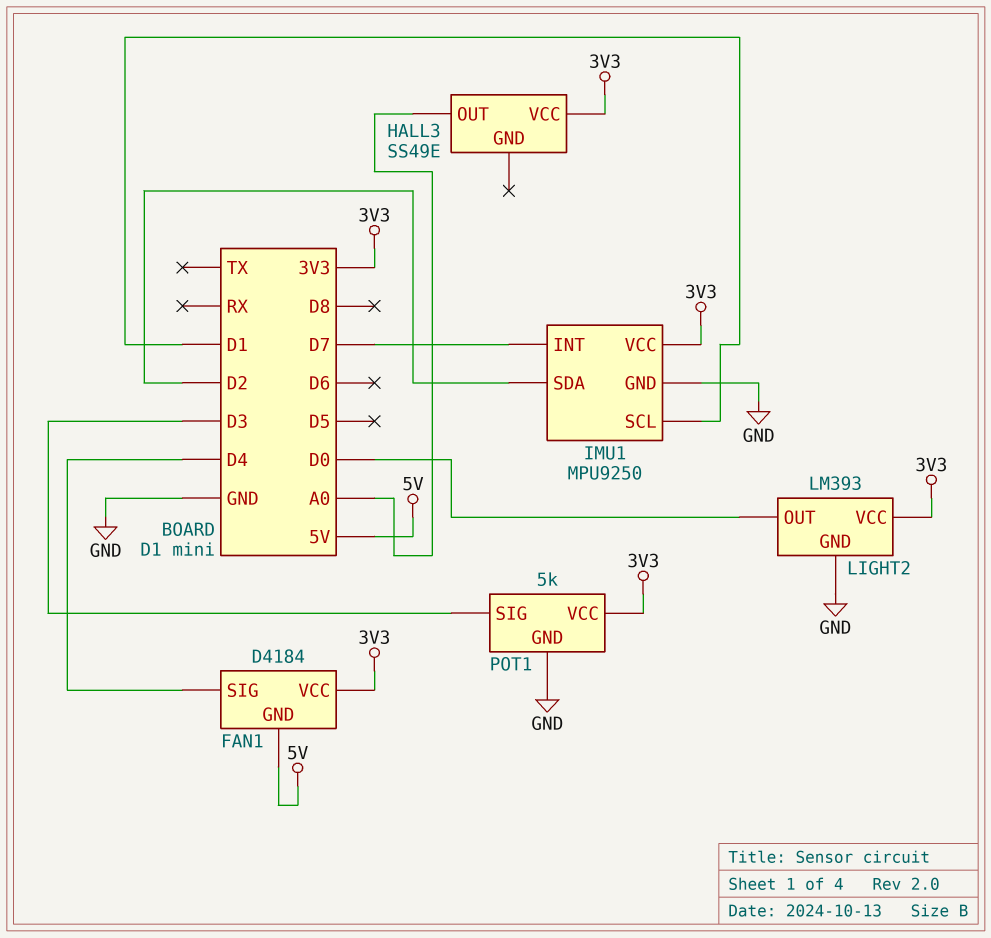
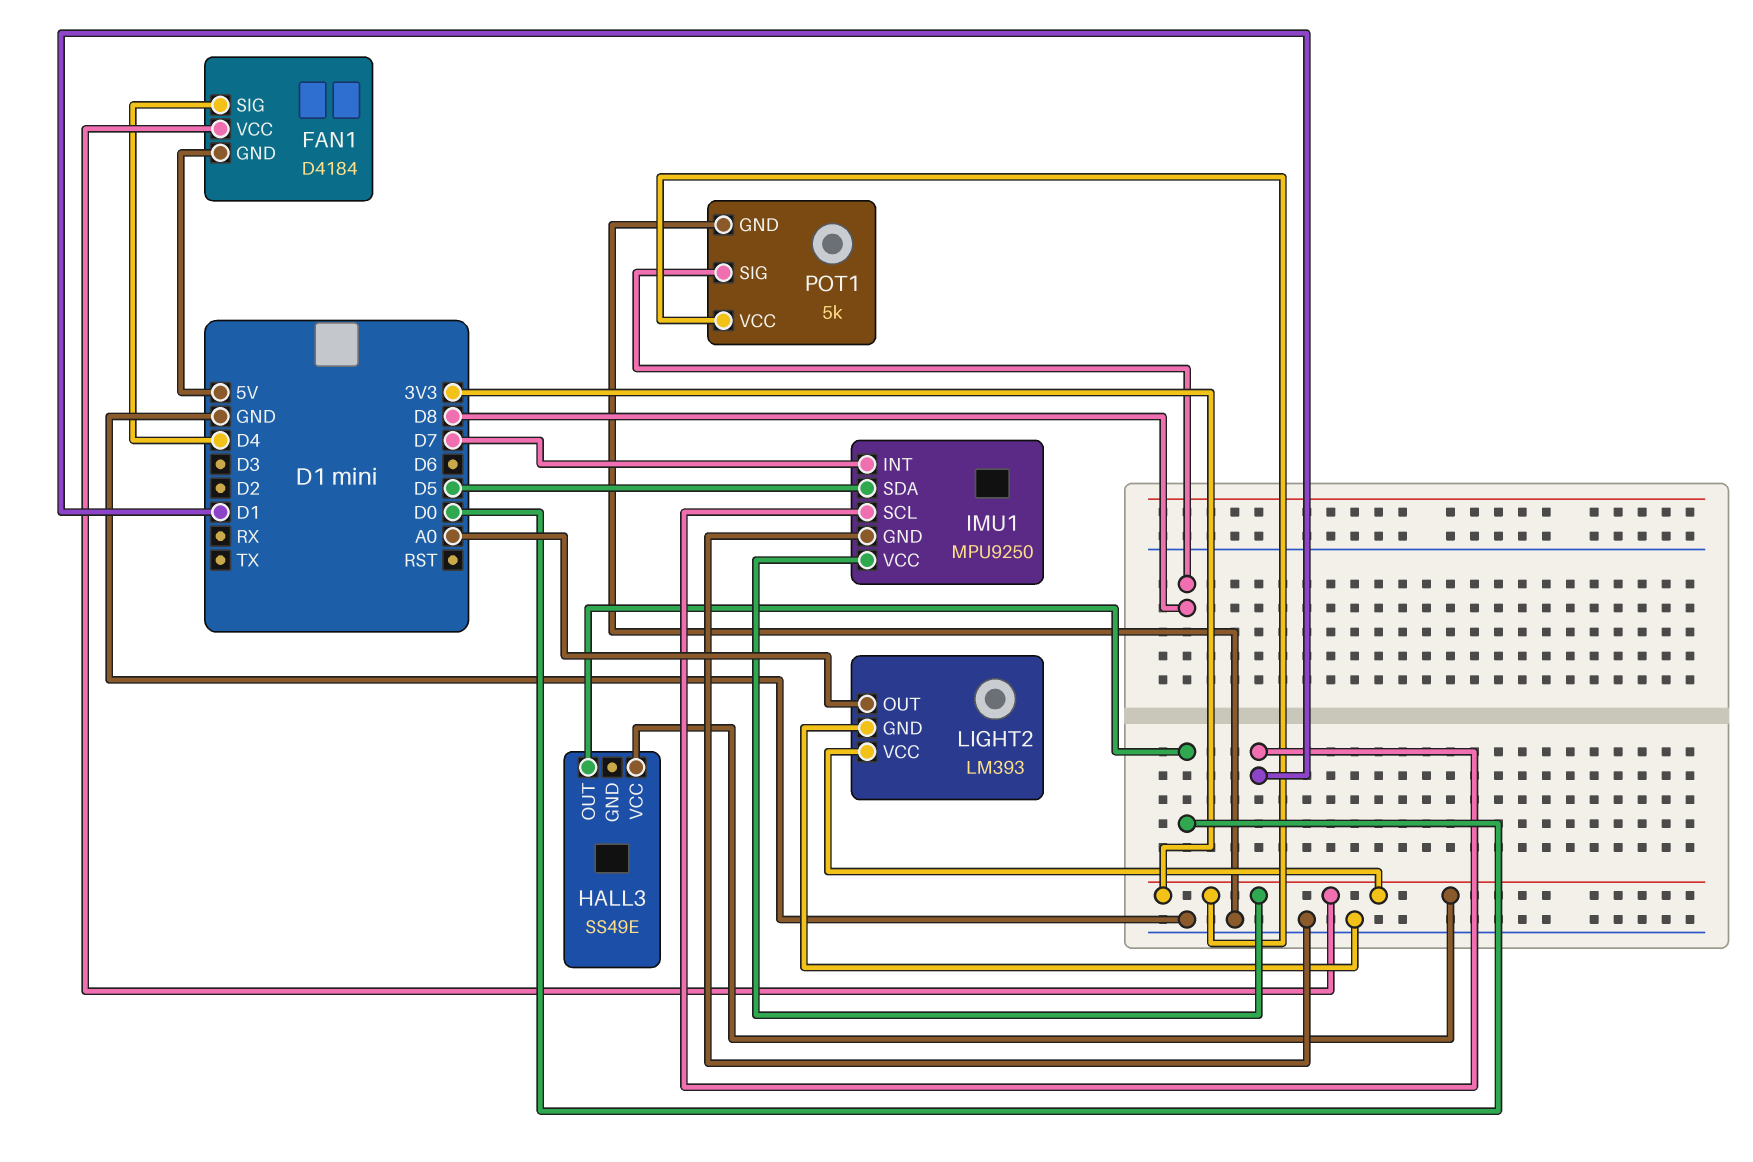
HALL3 pin OUT: A0 -> D0
IMU1 pin SDA: D2 -> D5
LIGHT2 pin OUT: D0 -> A0
POT1 pin SIG: D3 -> D8

